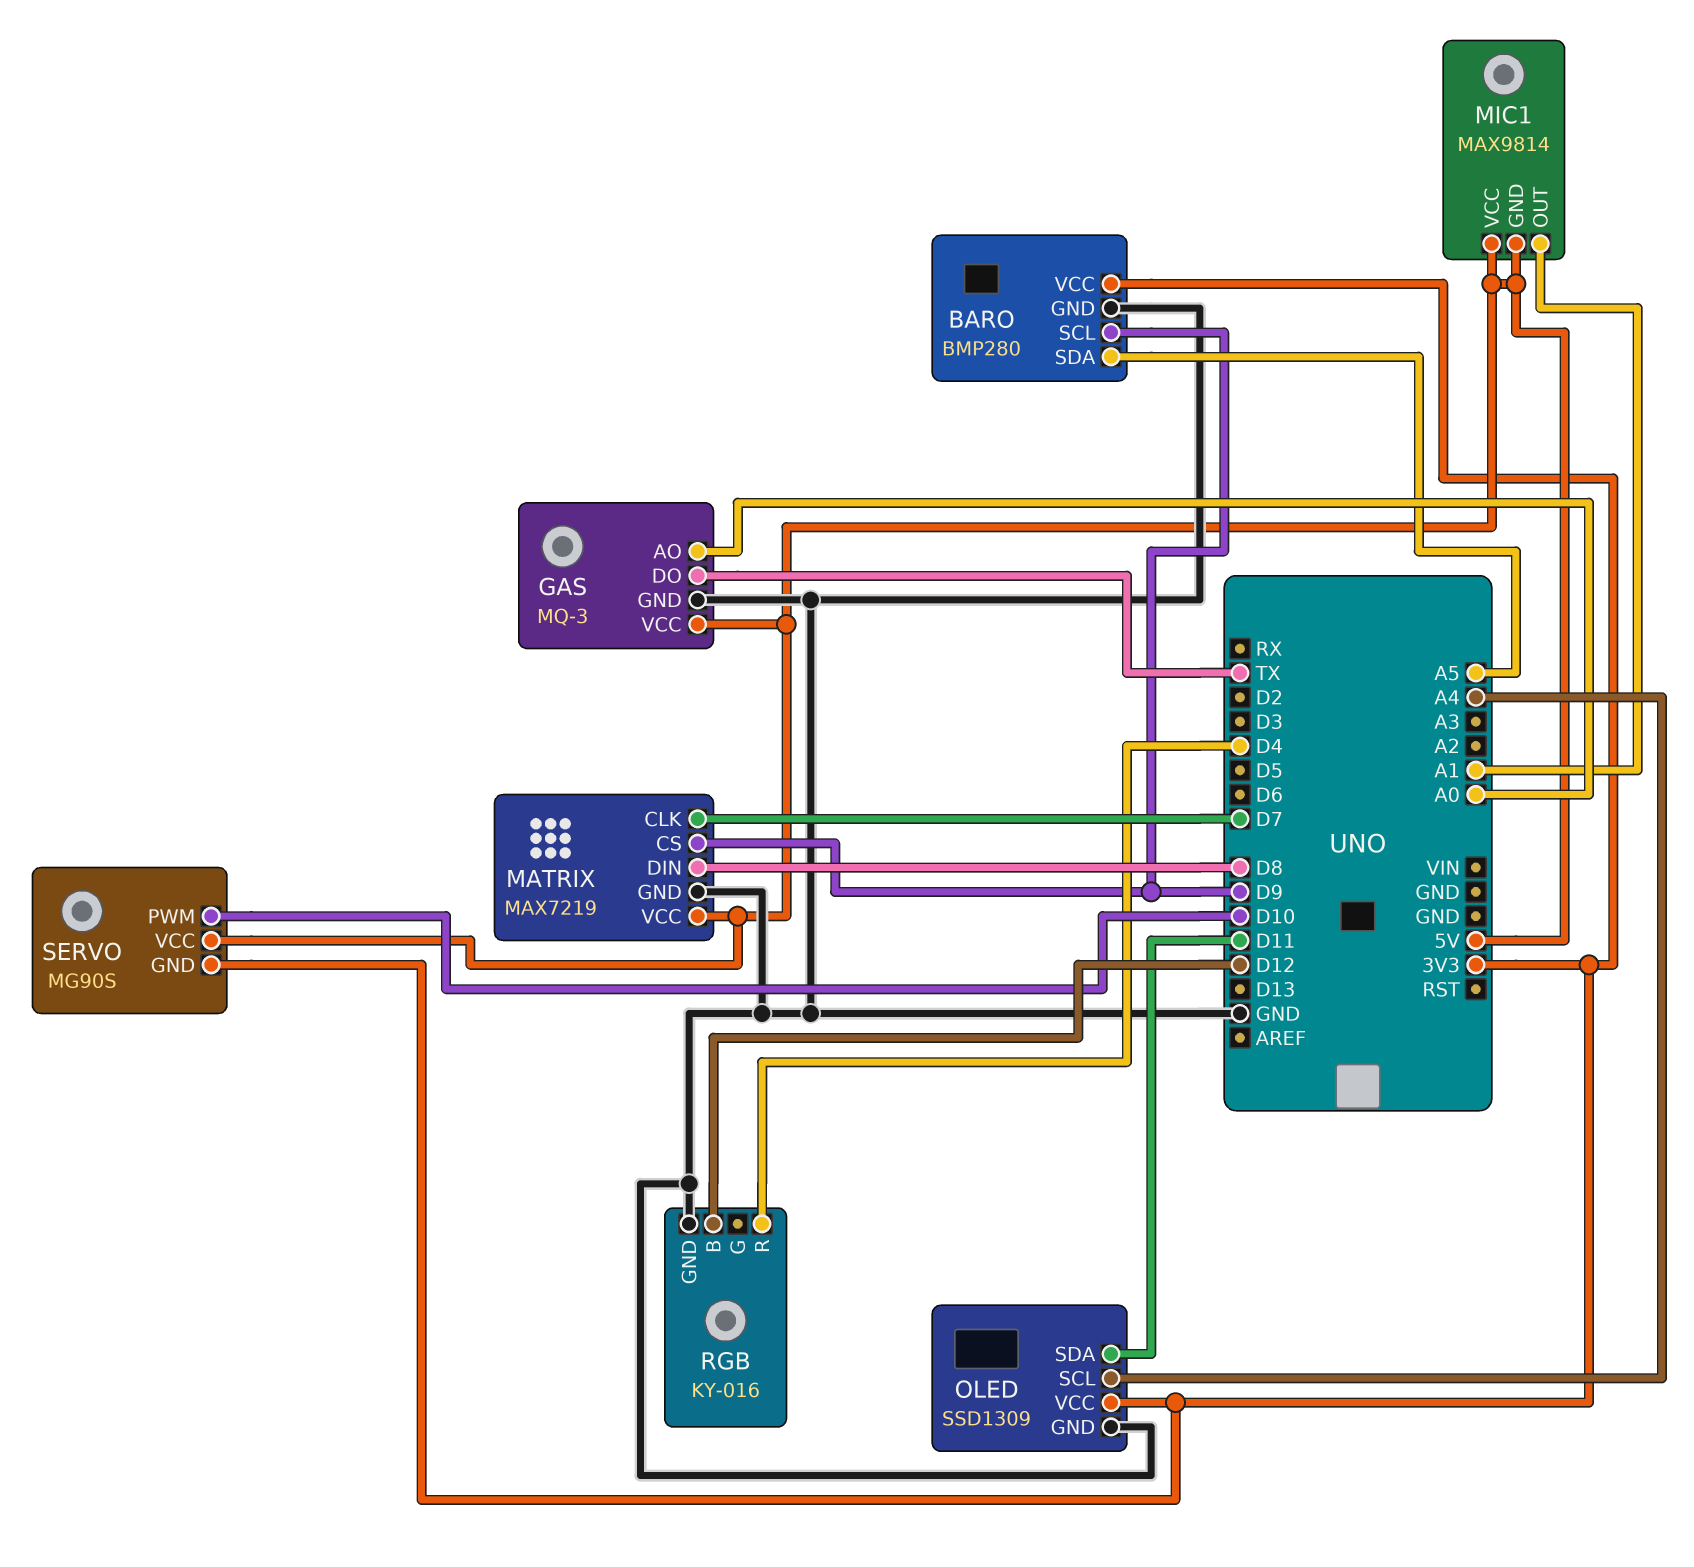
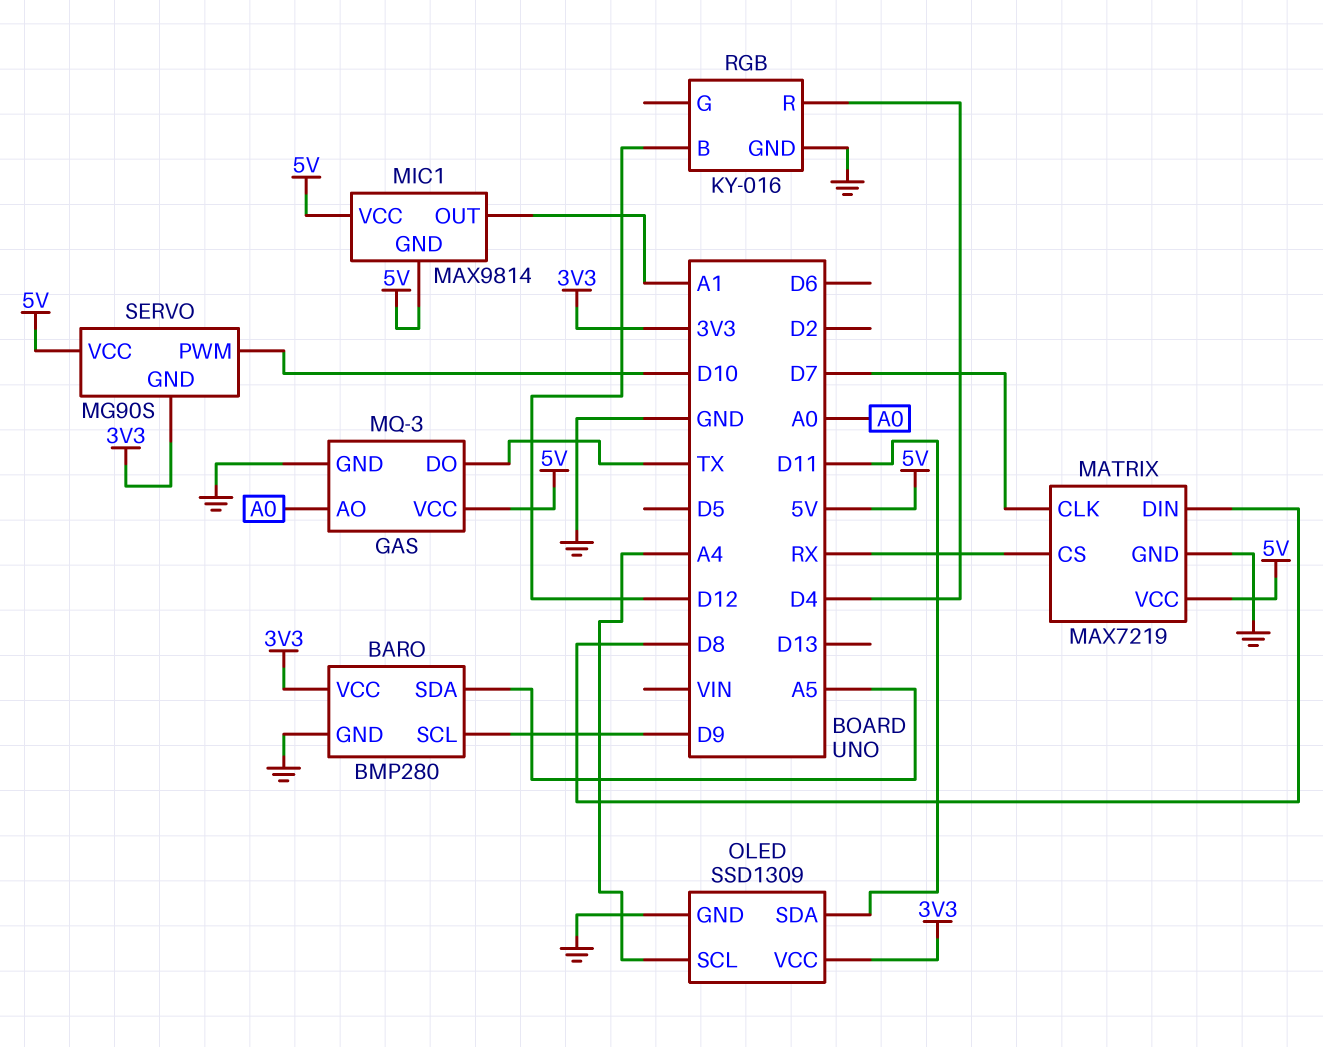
MATRIX pin CS: D9 -> RX

